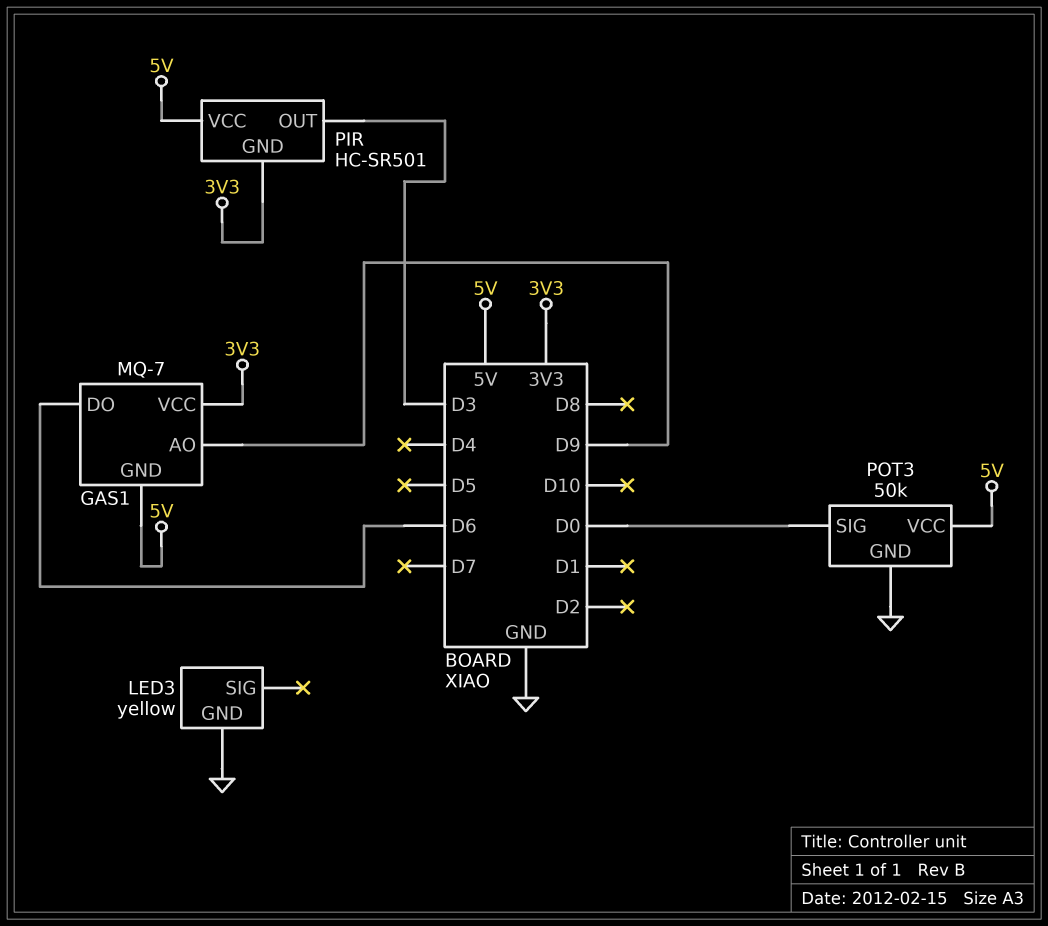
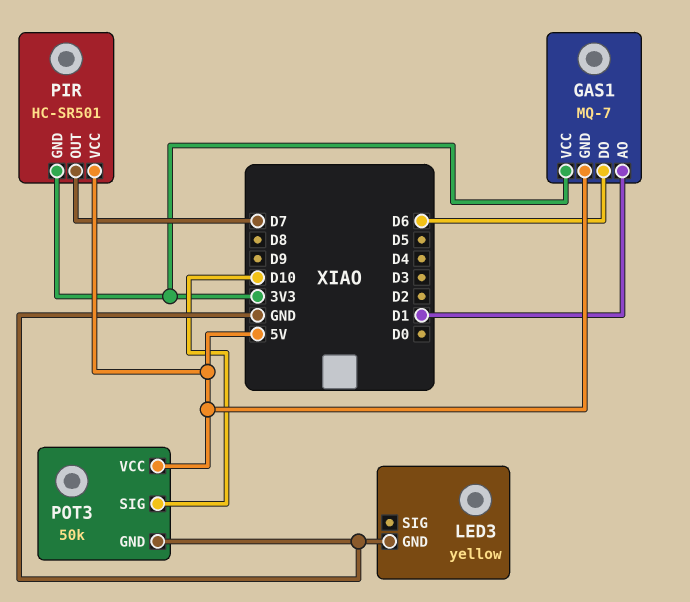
GAS1 pin AO: D9 -> D1
PIR pin OUT: D3 -> D7
POT3 pin SIG: D0 -> D10

